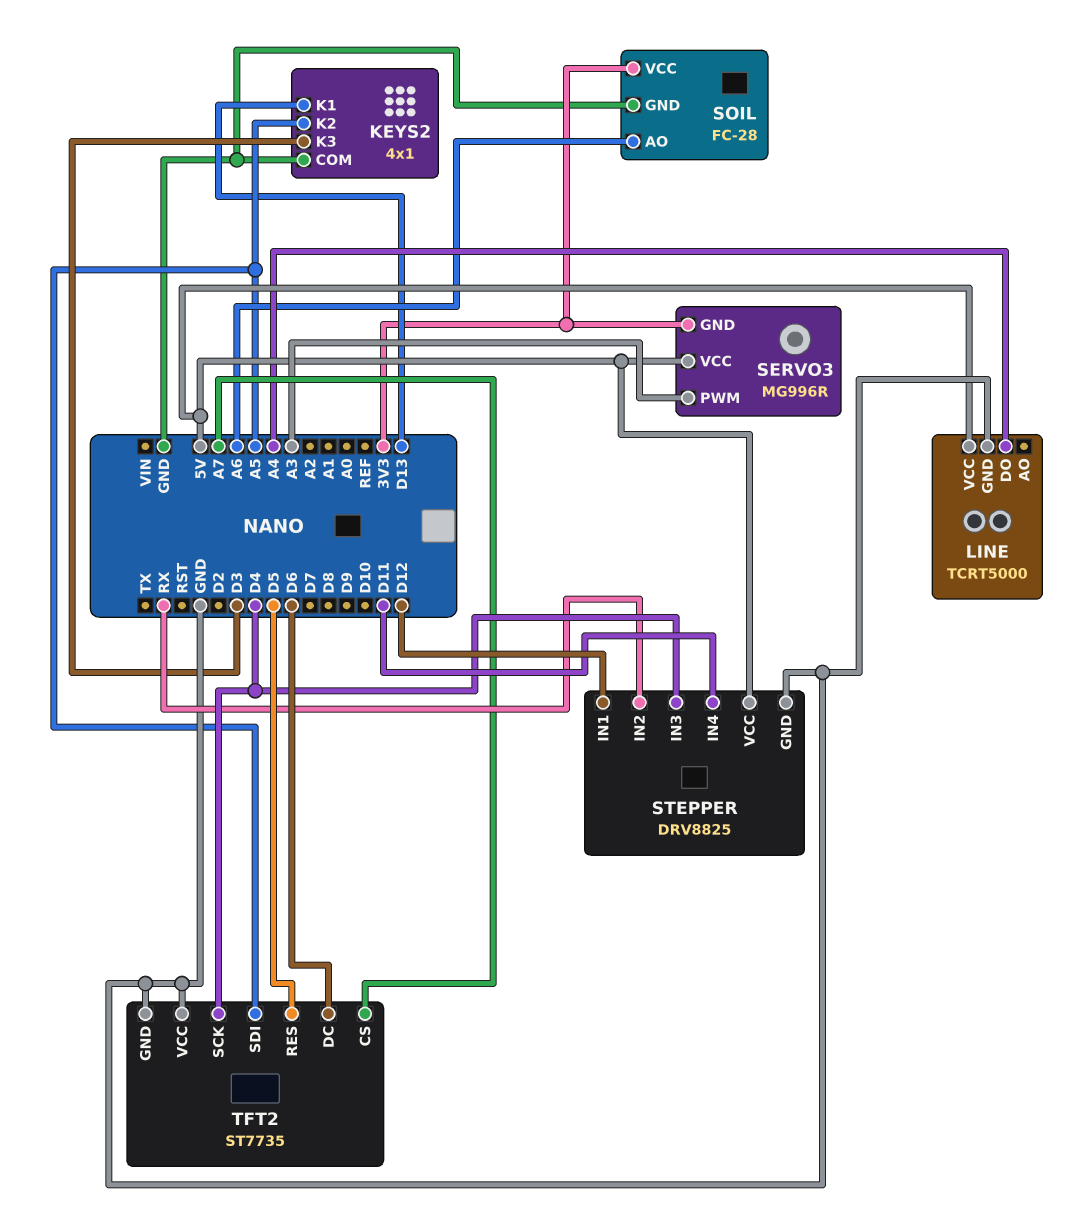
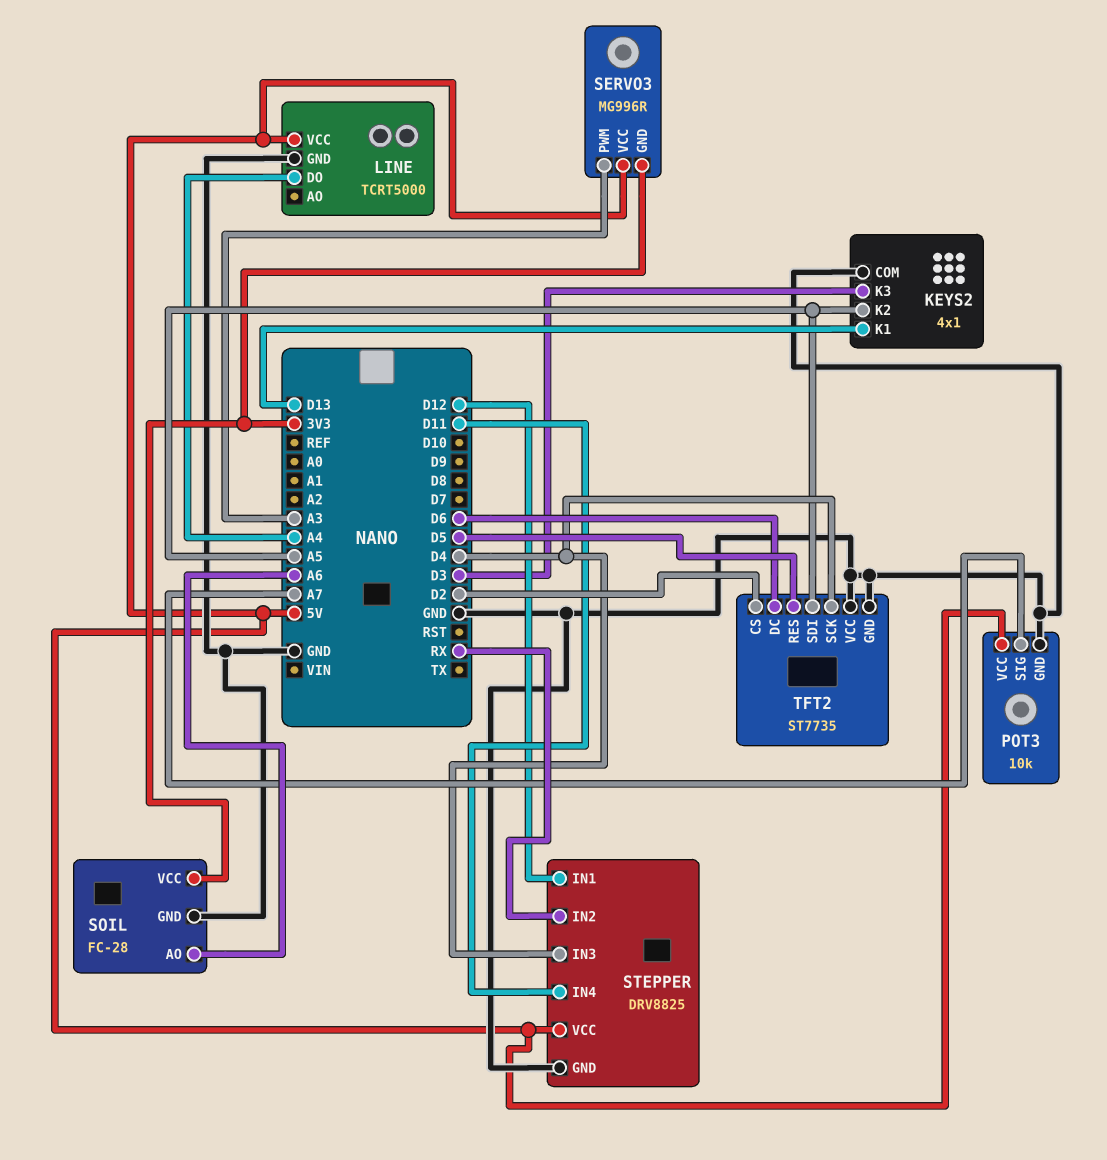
POT3: none -> 10k
POT3 pin GND: none -> GND
POT3 pin SIG: none -> A7
POT3 pin VCC: none -> 5V
TFT2 pin CS: A7 -> D2

